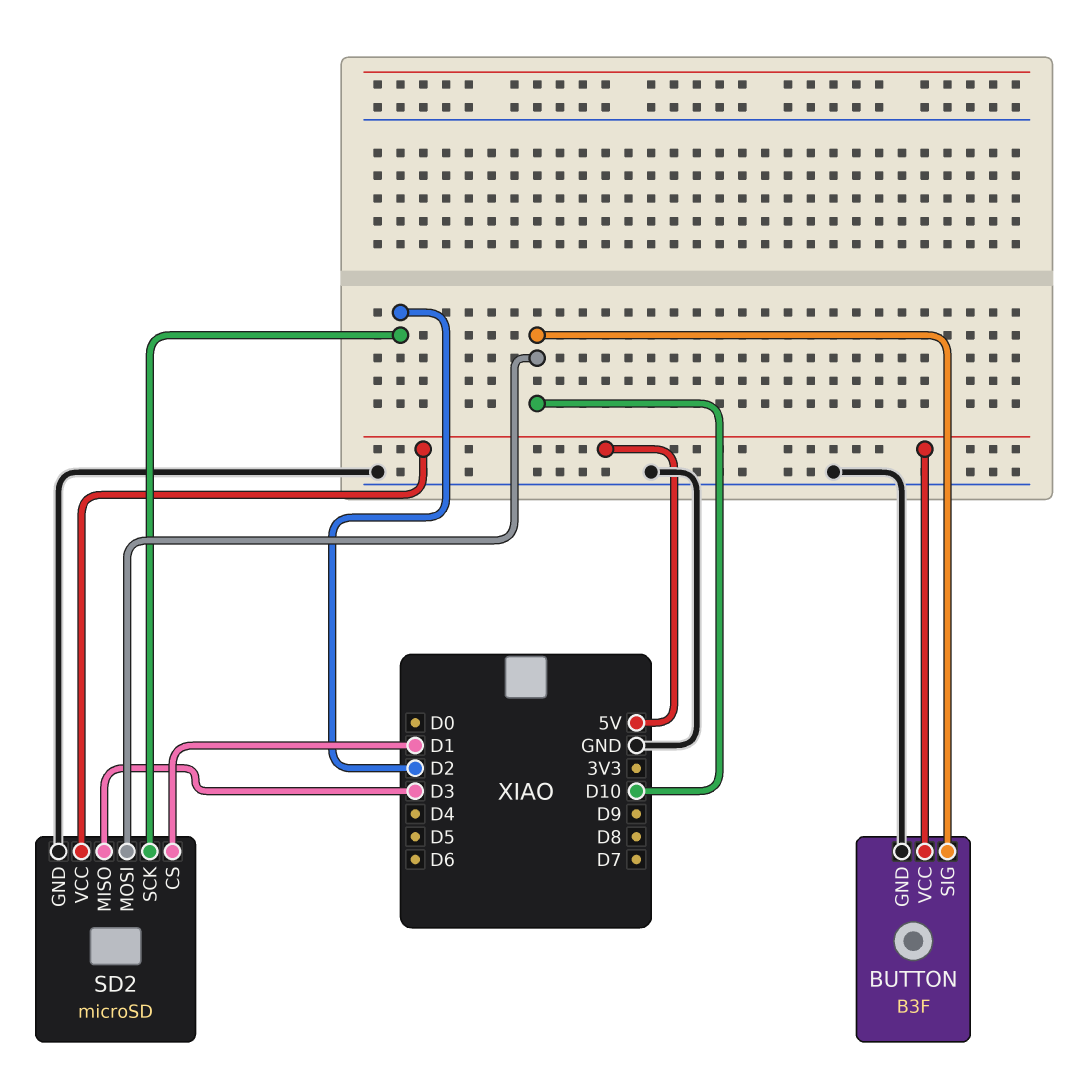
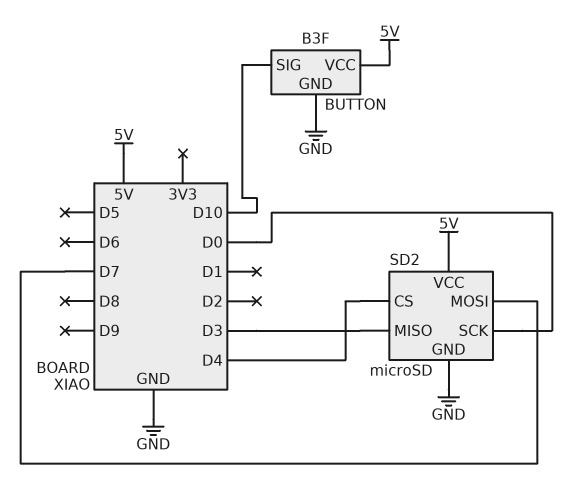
SD2 pin CS: D1 -> D4
SD2 pin MOSI: D10 -> D7
SD2 pin SCK: D2 -> D0

